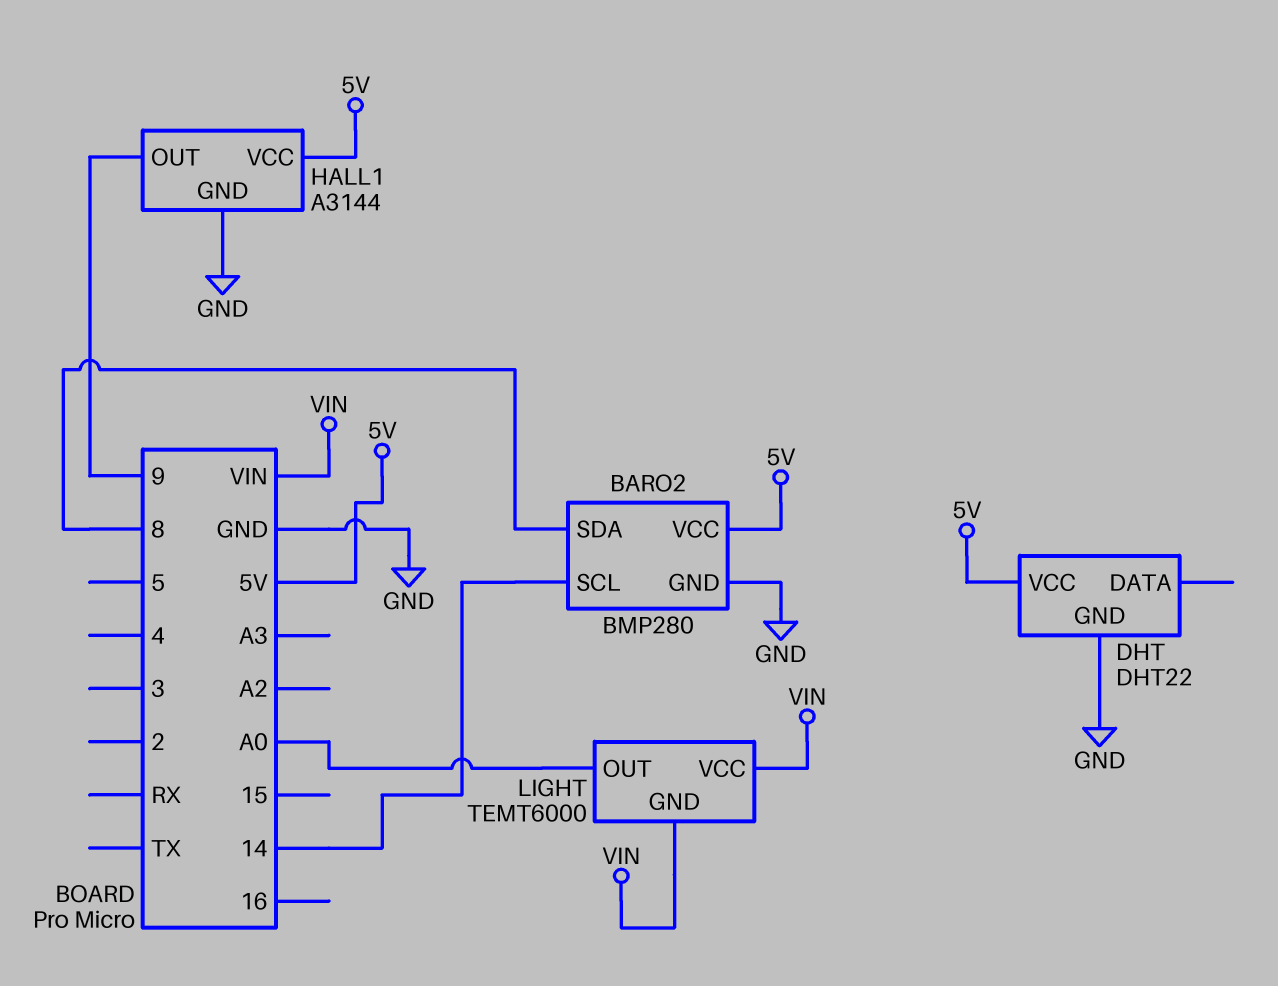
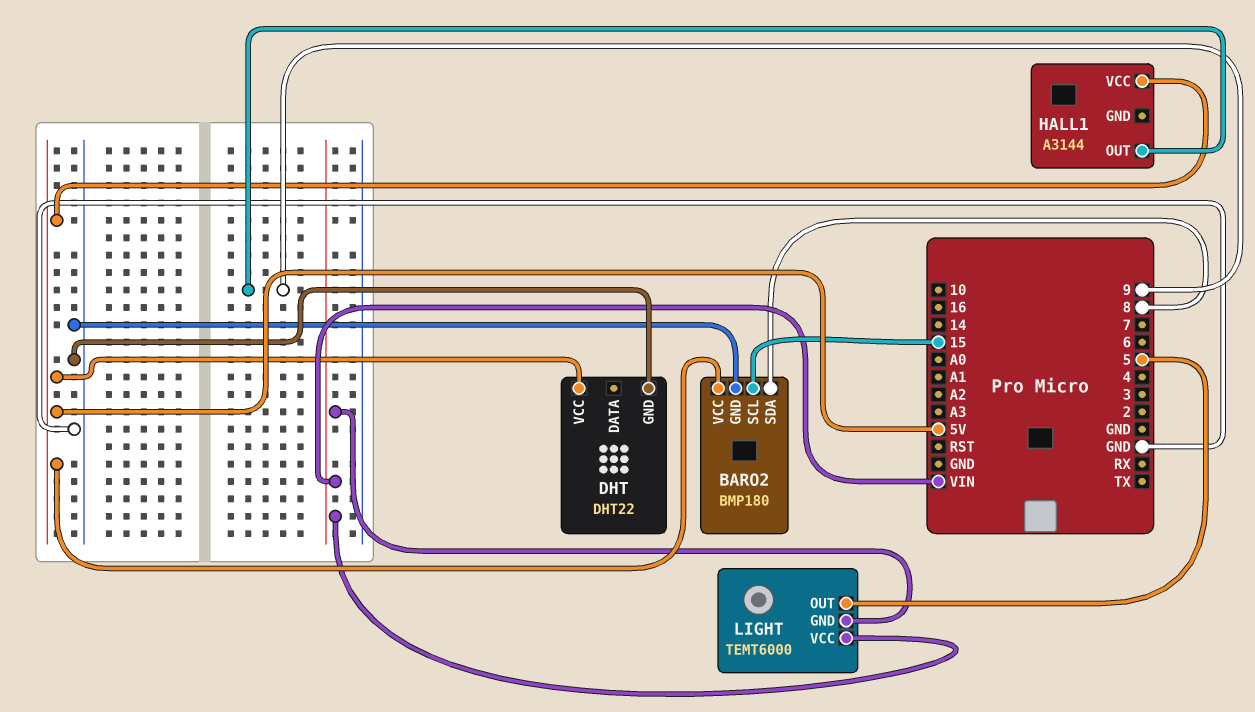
BARO2: BMP280 -> BMP180
BARO2 pin SCL: 14 -> 15
HALL1 pin GND: GND -> none
LIGHT pin OUT: A0 -> 5

